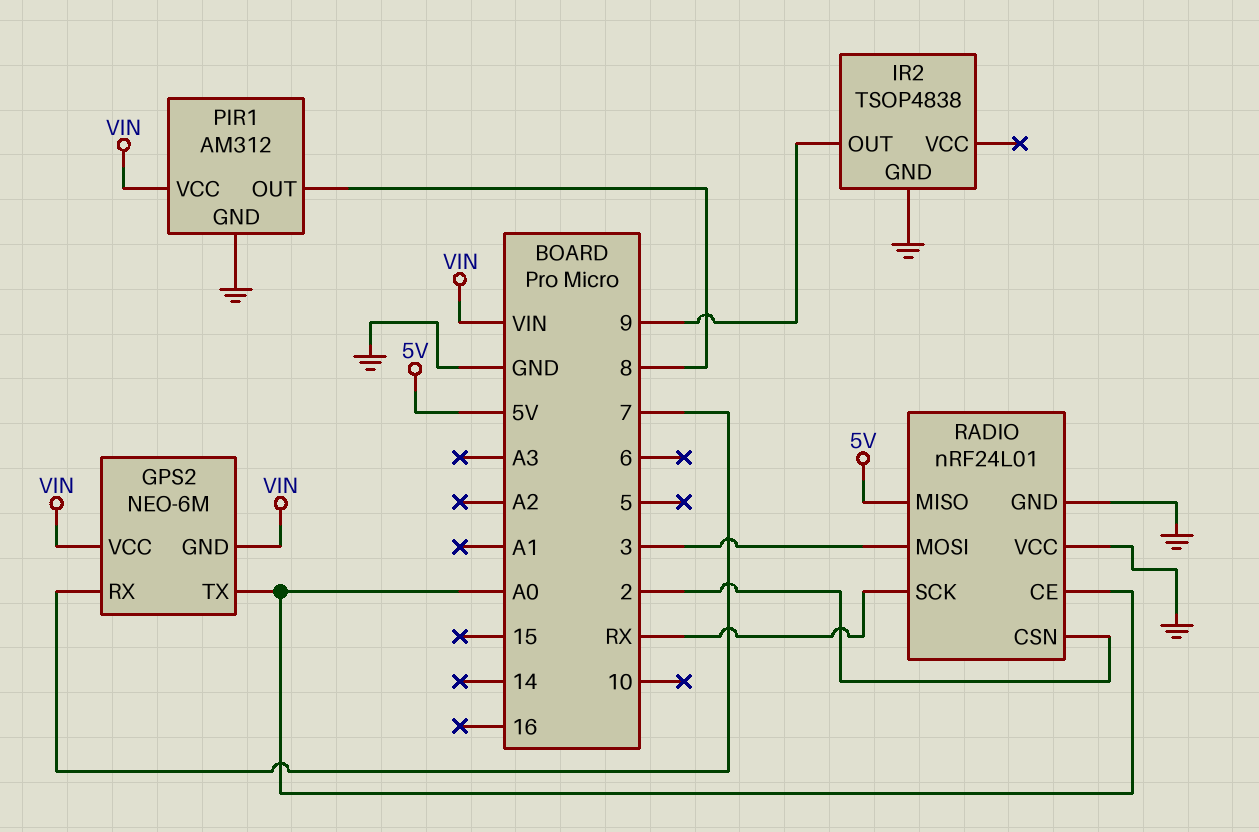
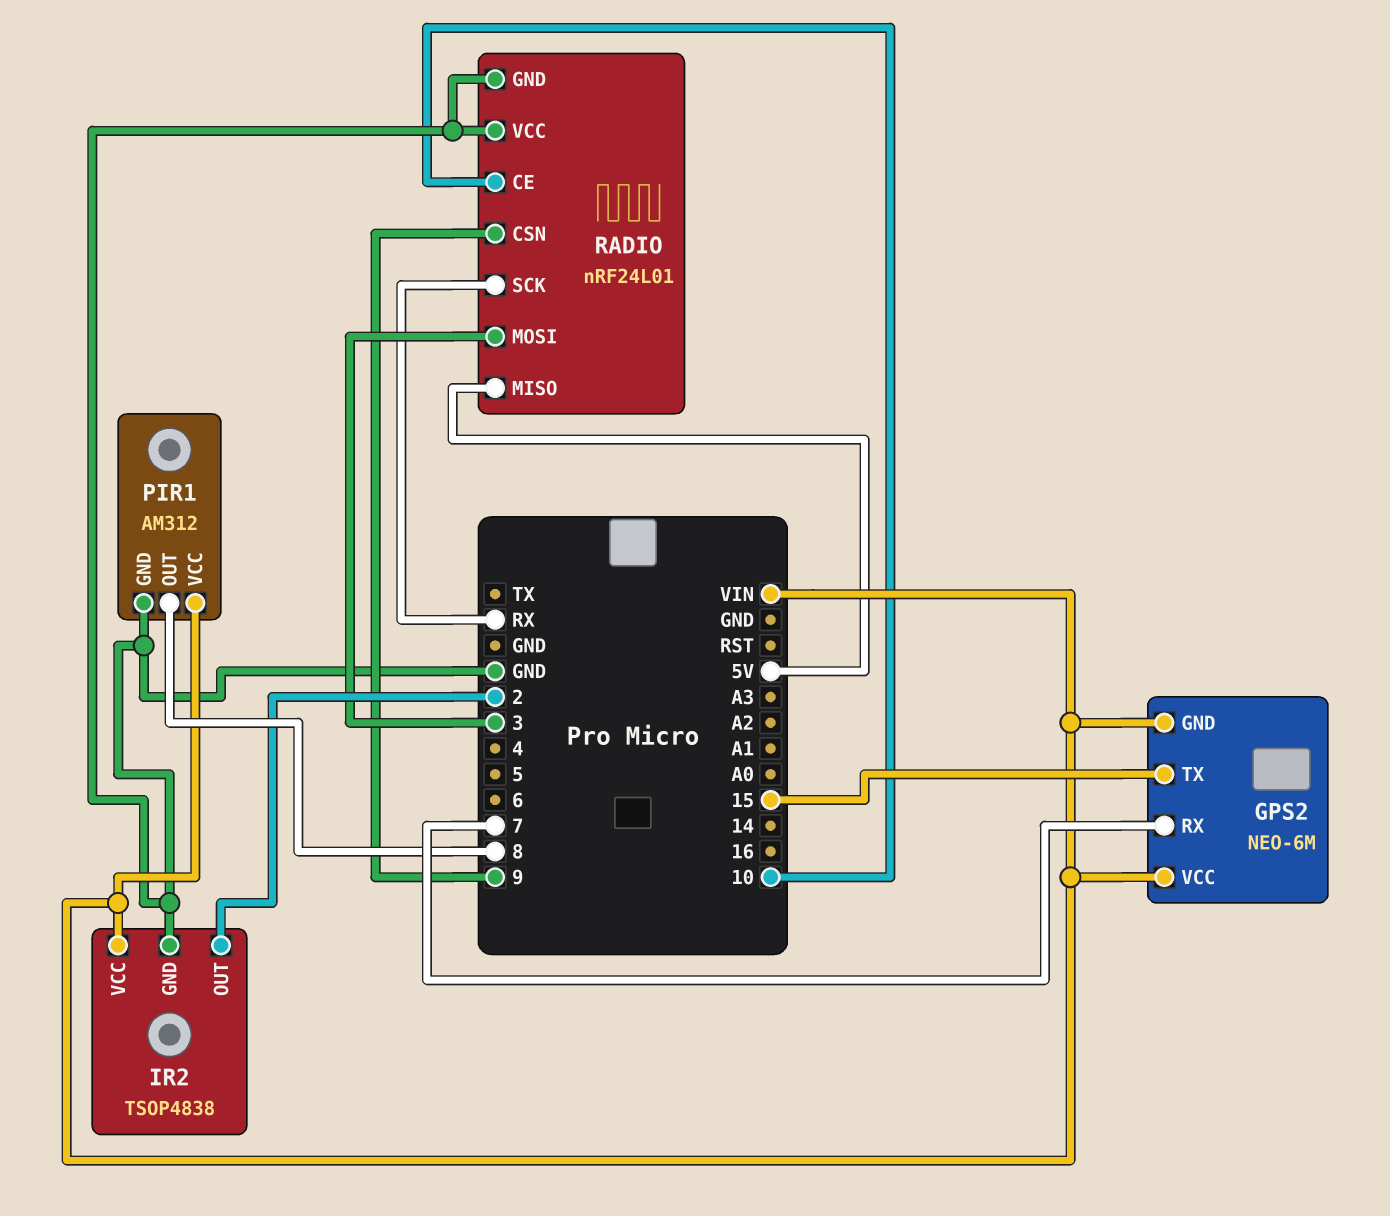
GPS2 pin TX: A0 -> 15
IR2 pin OUT: 9 -> 2
IR2 pin VCC: none -> VIN
RADIO pin CE: A0 -> 10
RADIO pin CSN: 2 -> 9

